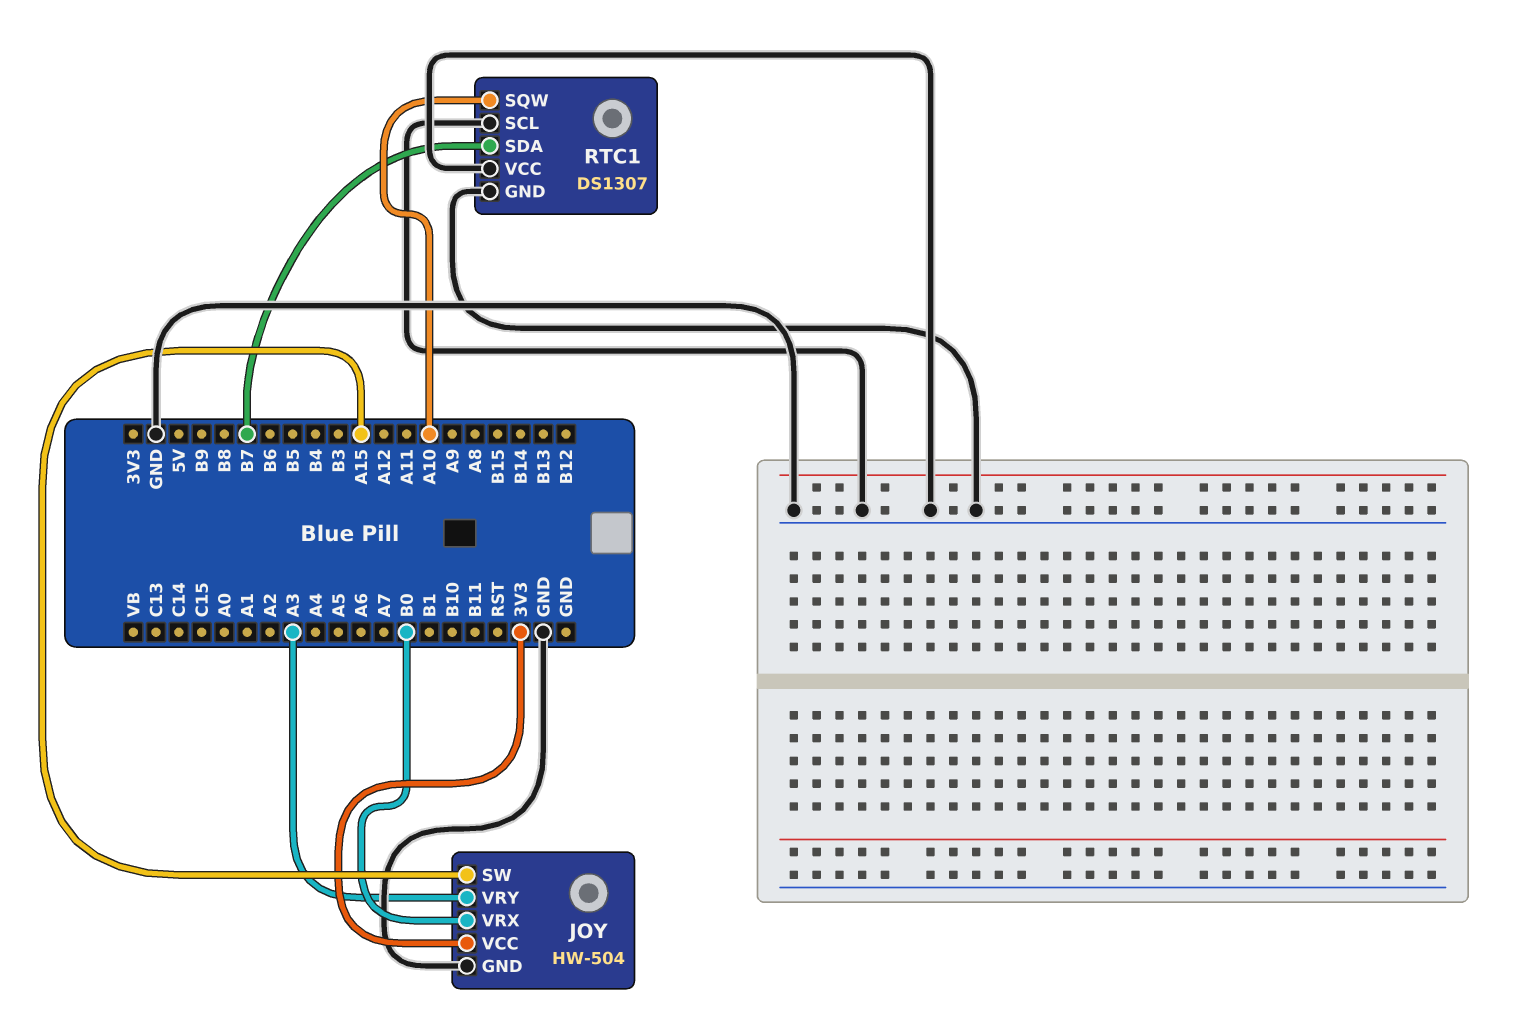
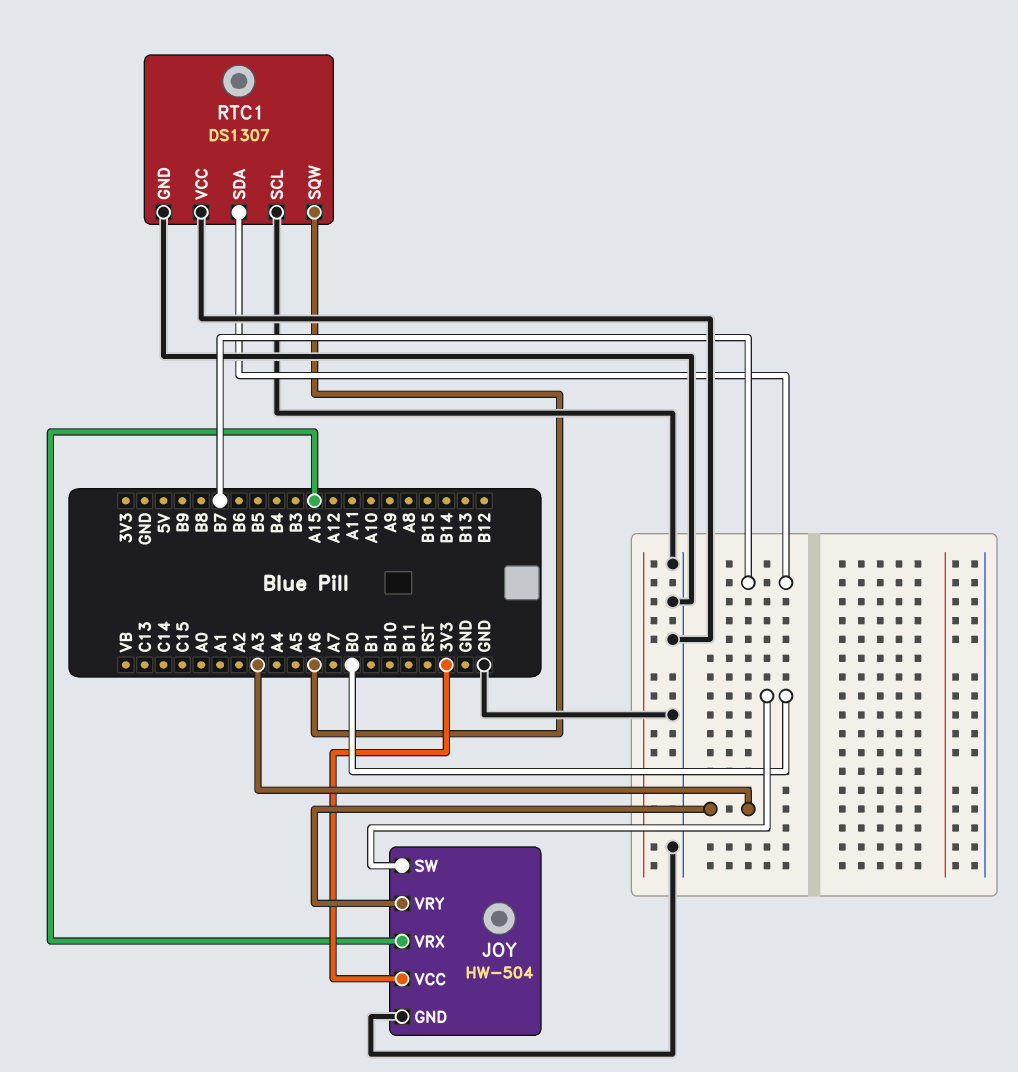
JOY pin SW: A15 -> B0
JOY pin VRX: B0 -> A15
RTC1 pin SQW: A10 -> A6

